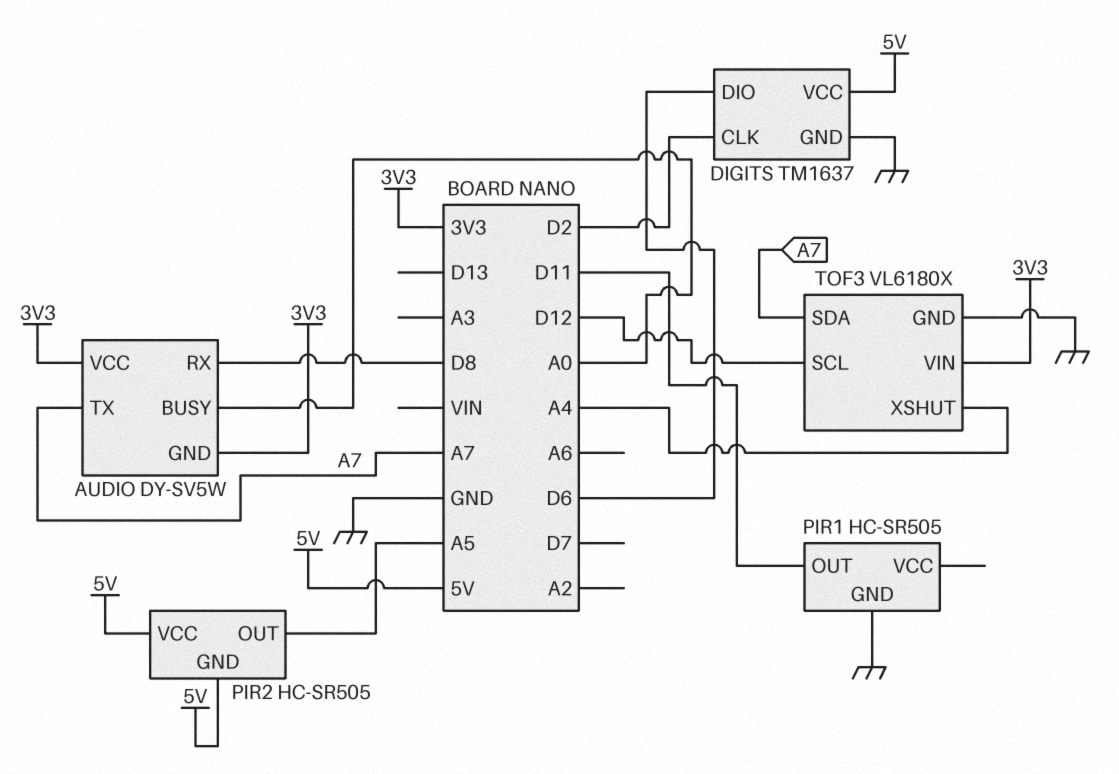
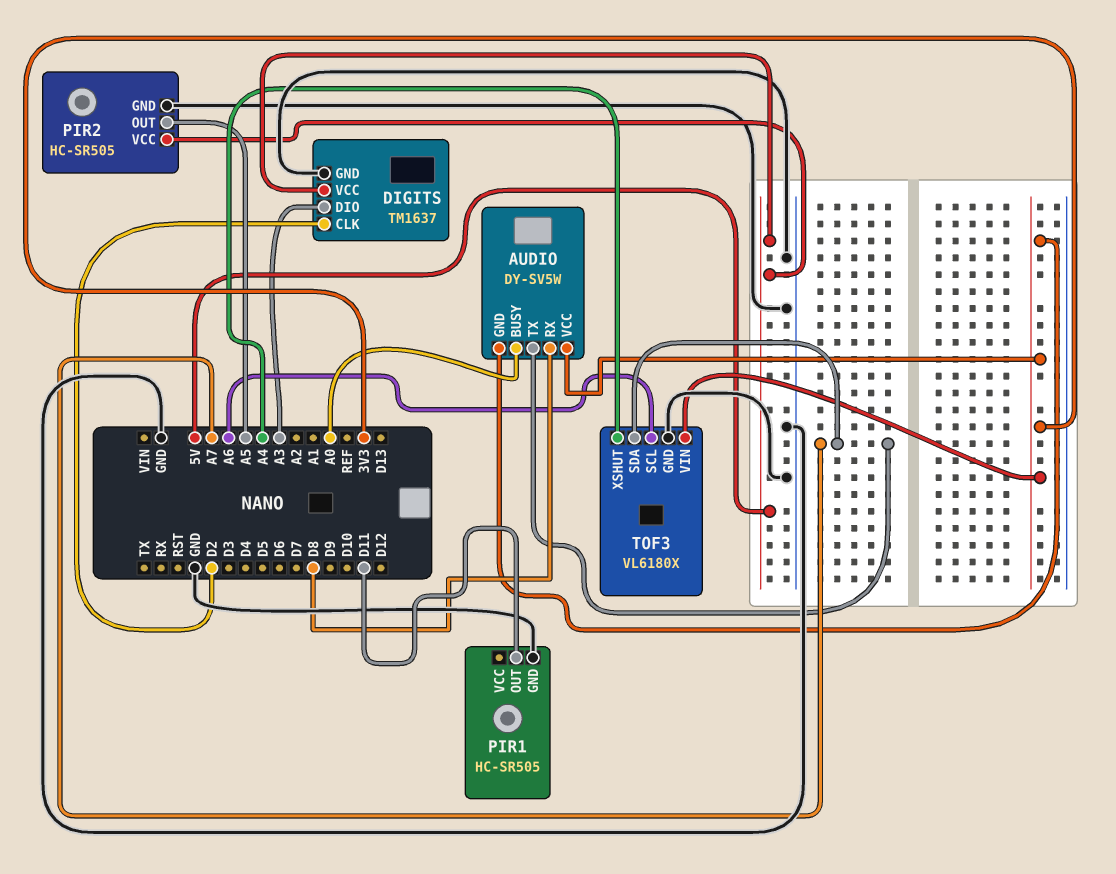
DIGITS pin DIO: D6 -> A3
PIR2 pin GND: 5V -> GND
TOF3 pin SCL: D12 -> A6

